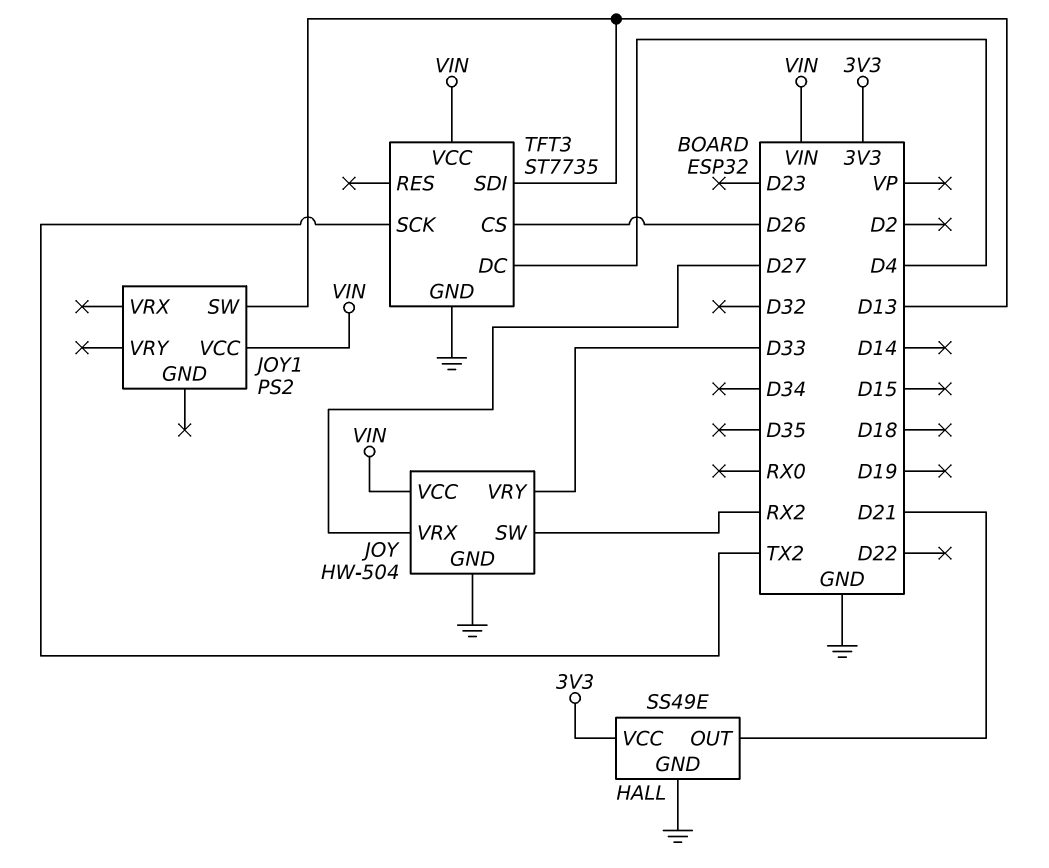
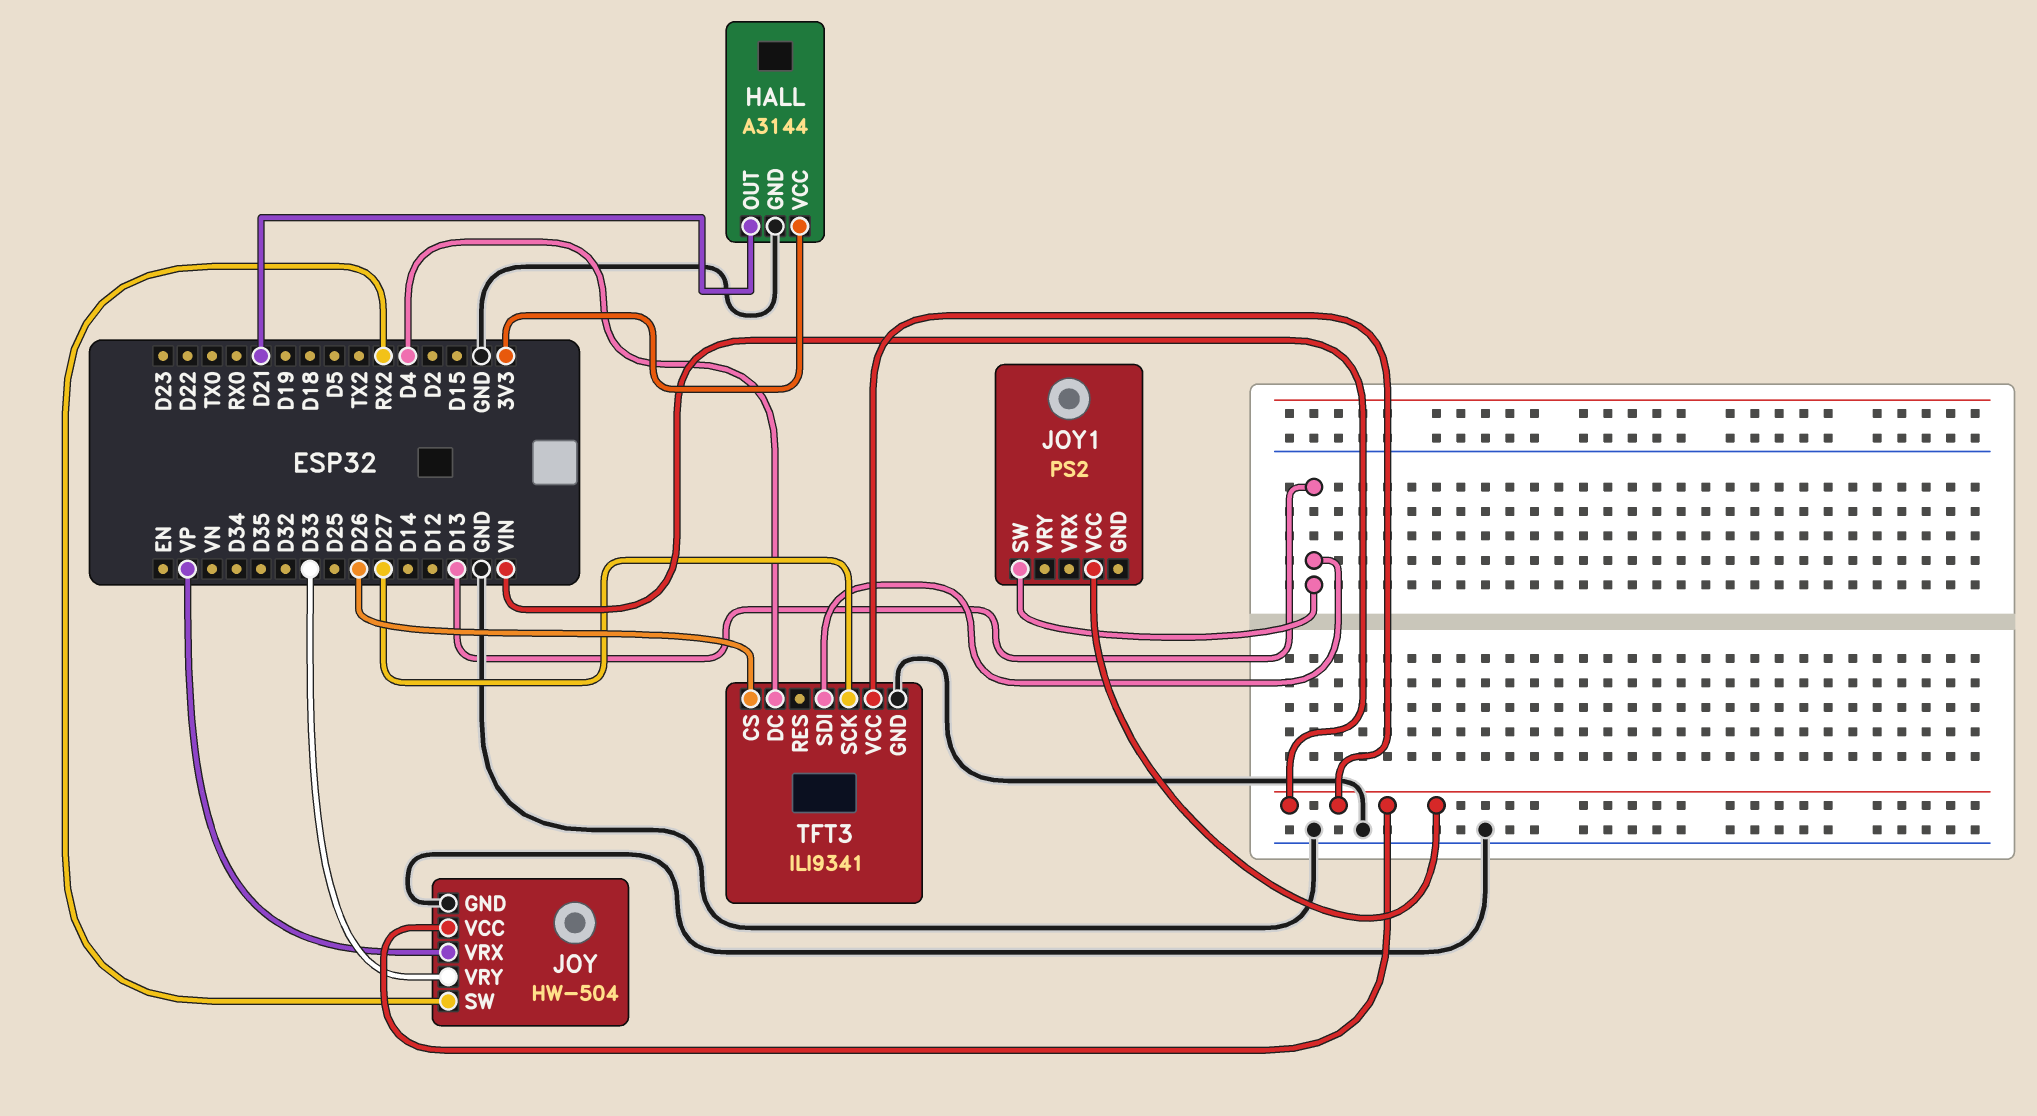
HALL: SS49E -> A3144
JOY pin VRX: D27 -> VP
TFT3: ST7735 -> ILI9341
TFT3 pin SCK: TX2 -> D27

